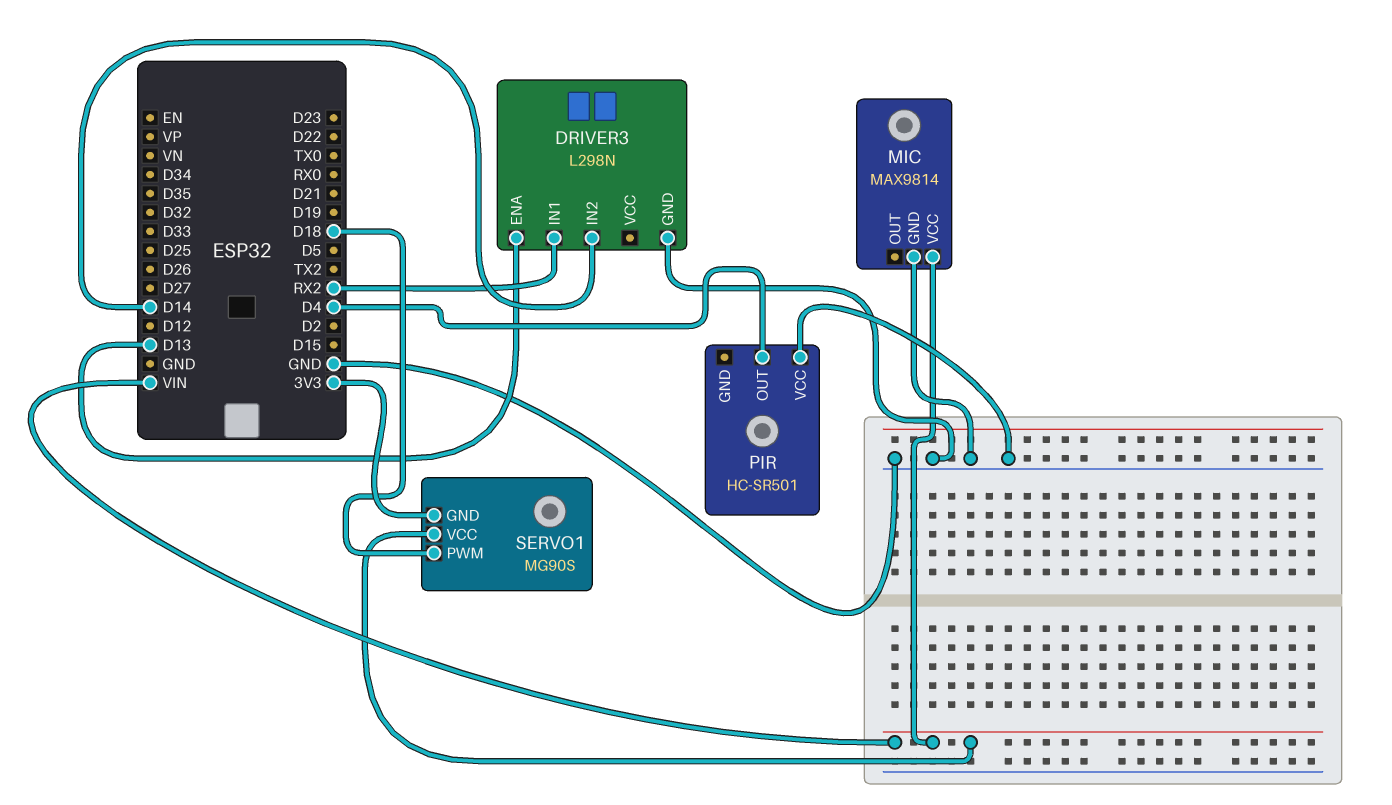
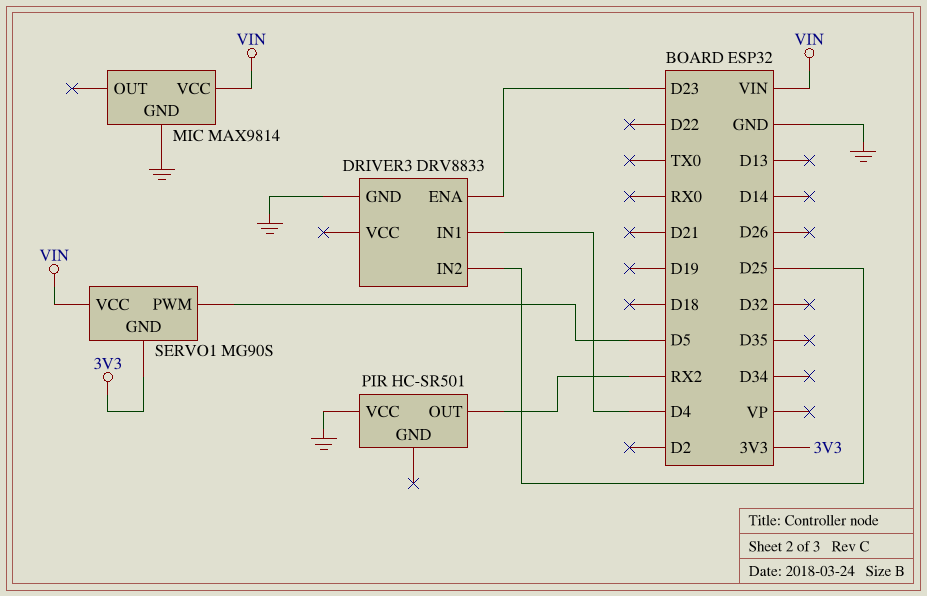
DRIVER3: L298N -> DRV8833
DRIVER3 pin ENA: D13 -> D23
DRIVER3 pin IN1: RX2 -> D4
DRIVER3 pin IN2: D14 -> D25
PIR pin OUT: D4 -> RX2
SERVO1 pin PWM: D18 -> D5

